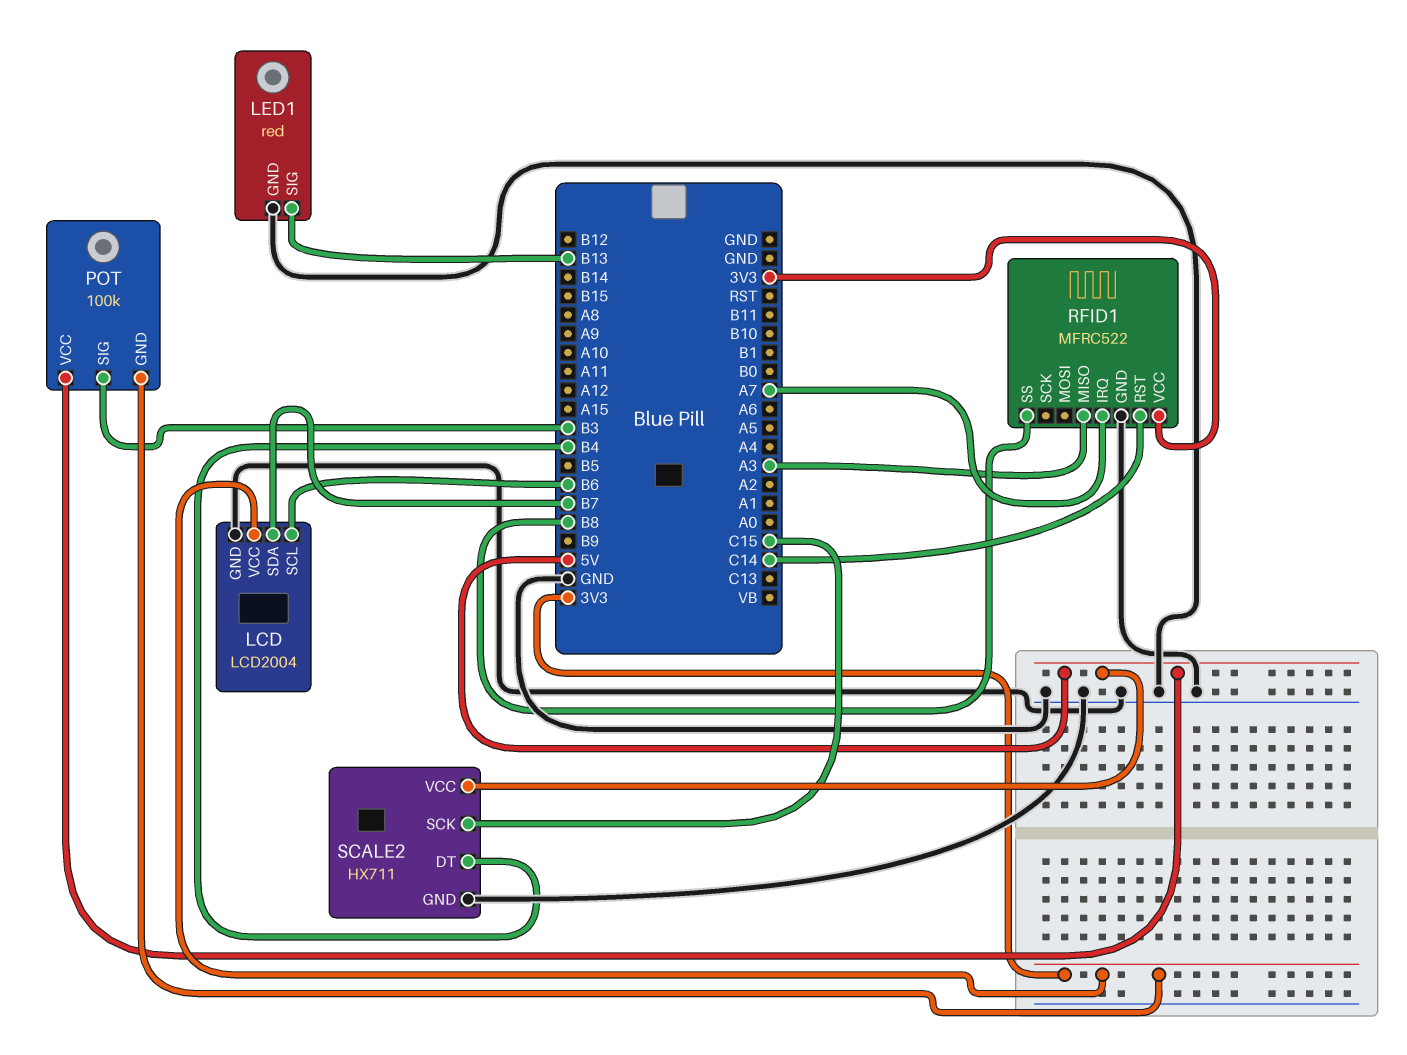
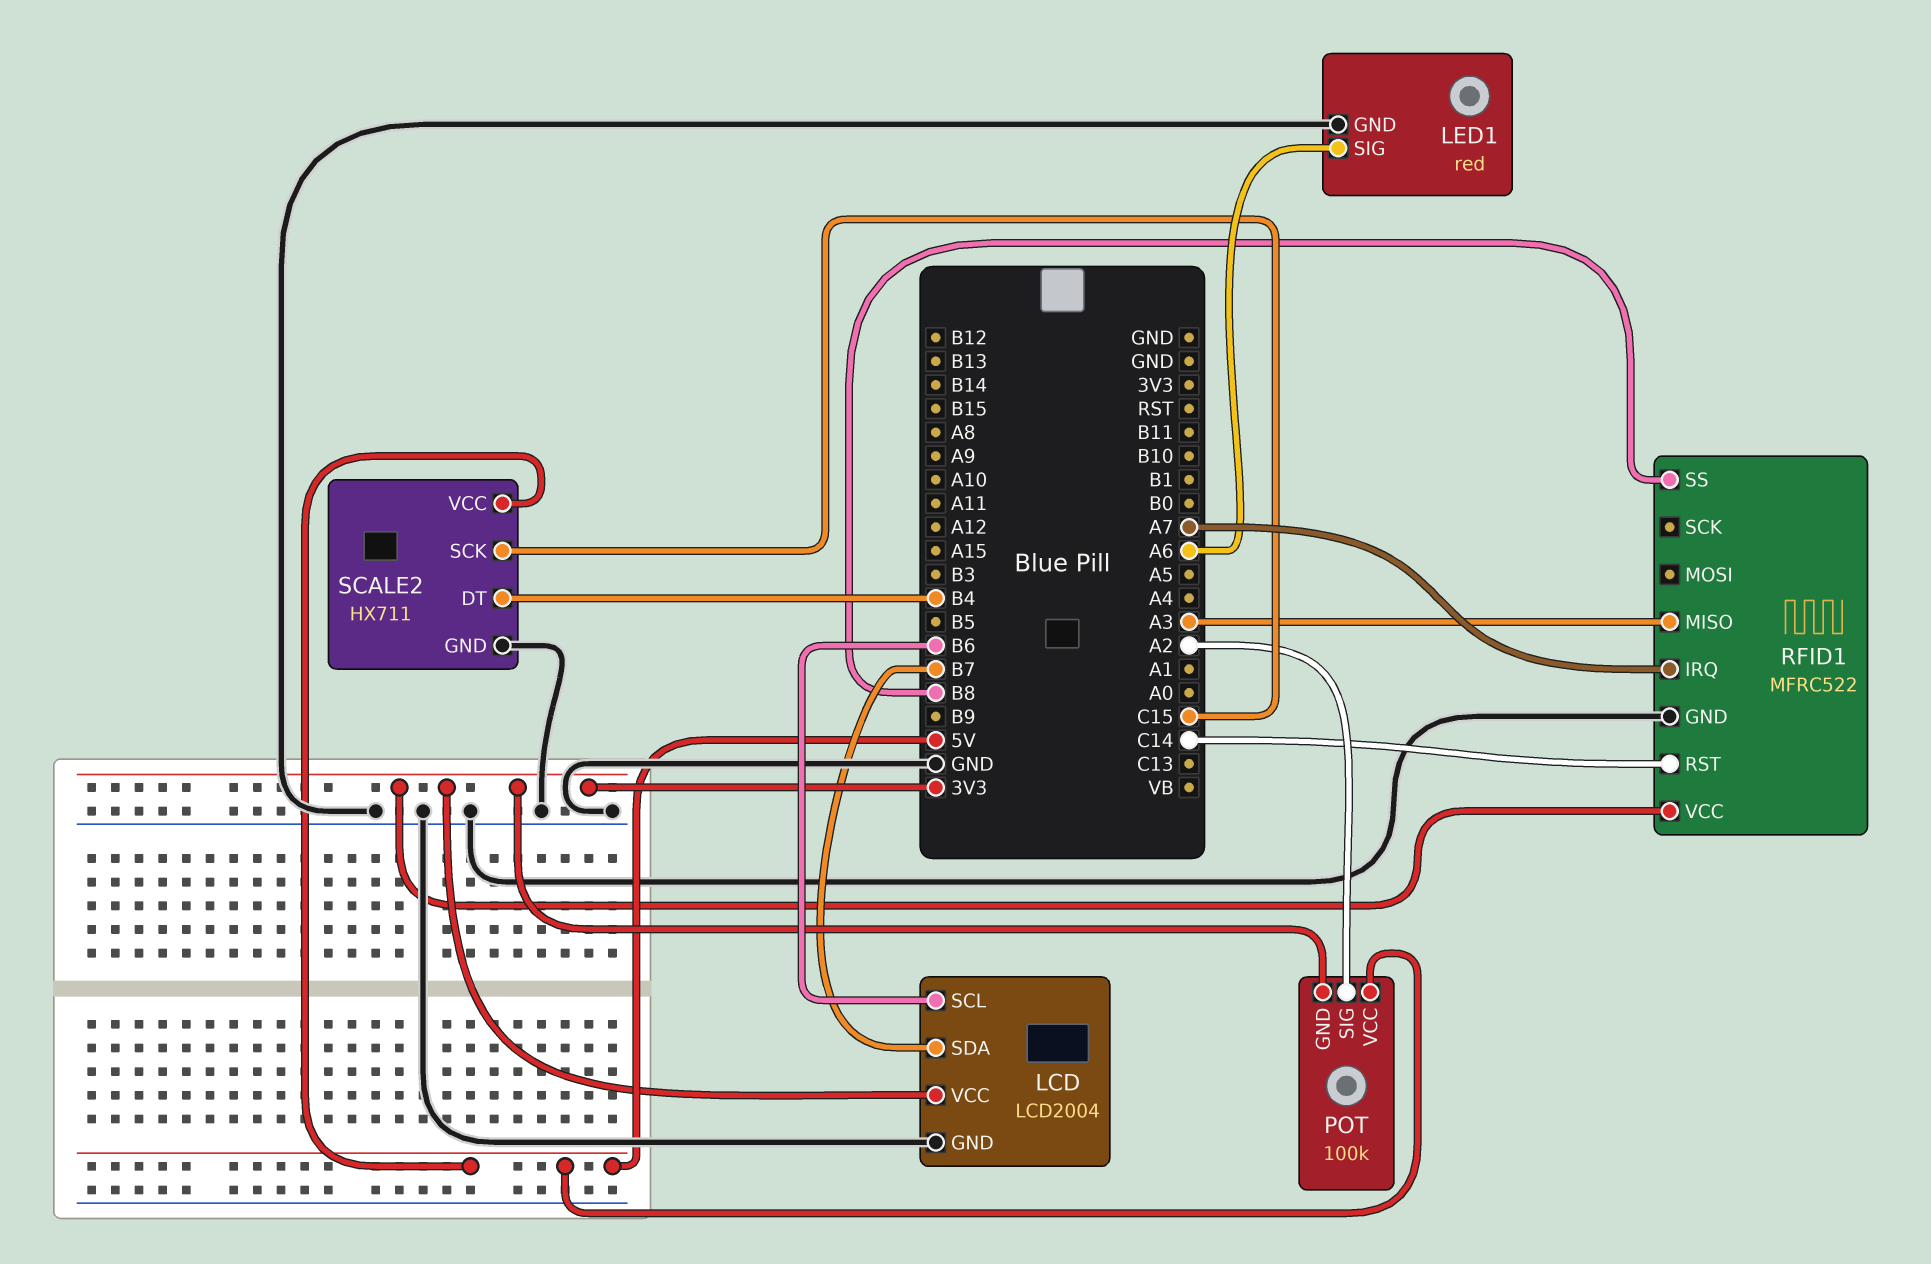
LED1 pin SIG: B13 -> A6
POT pin SIG: B3 -> A2

